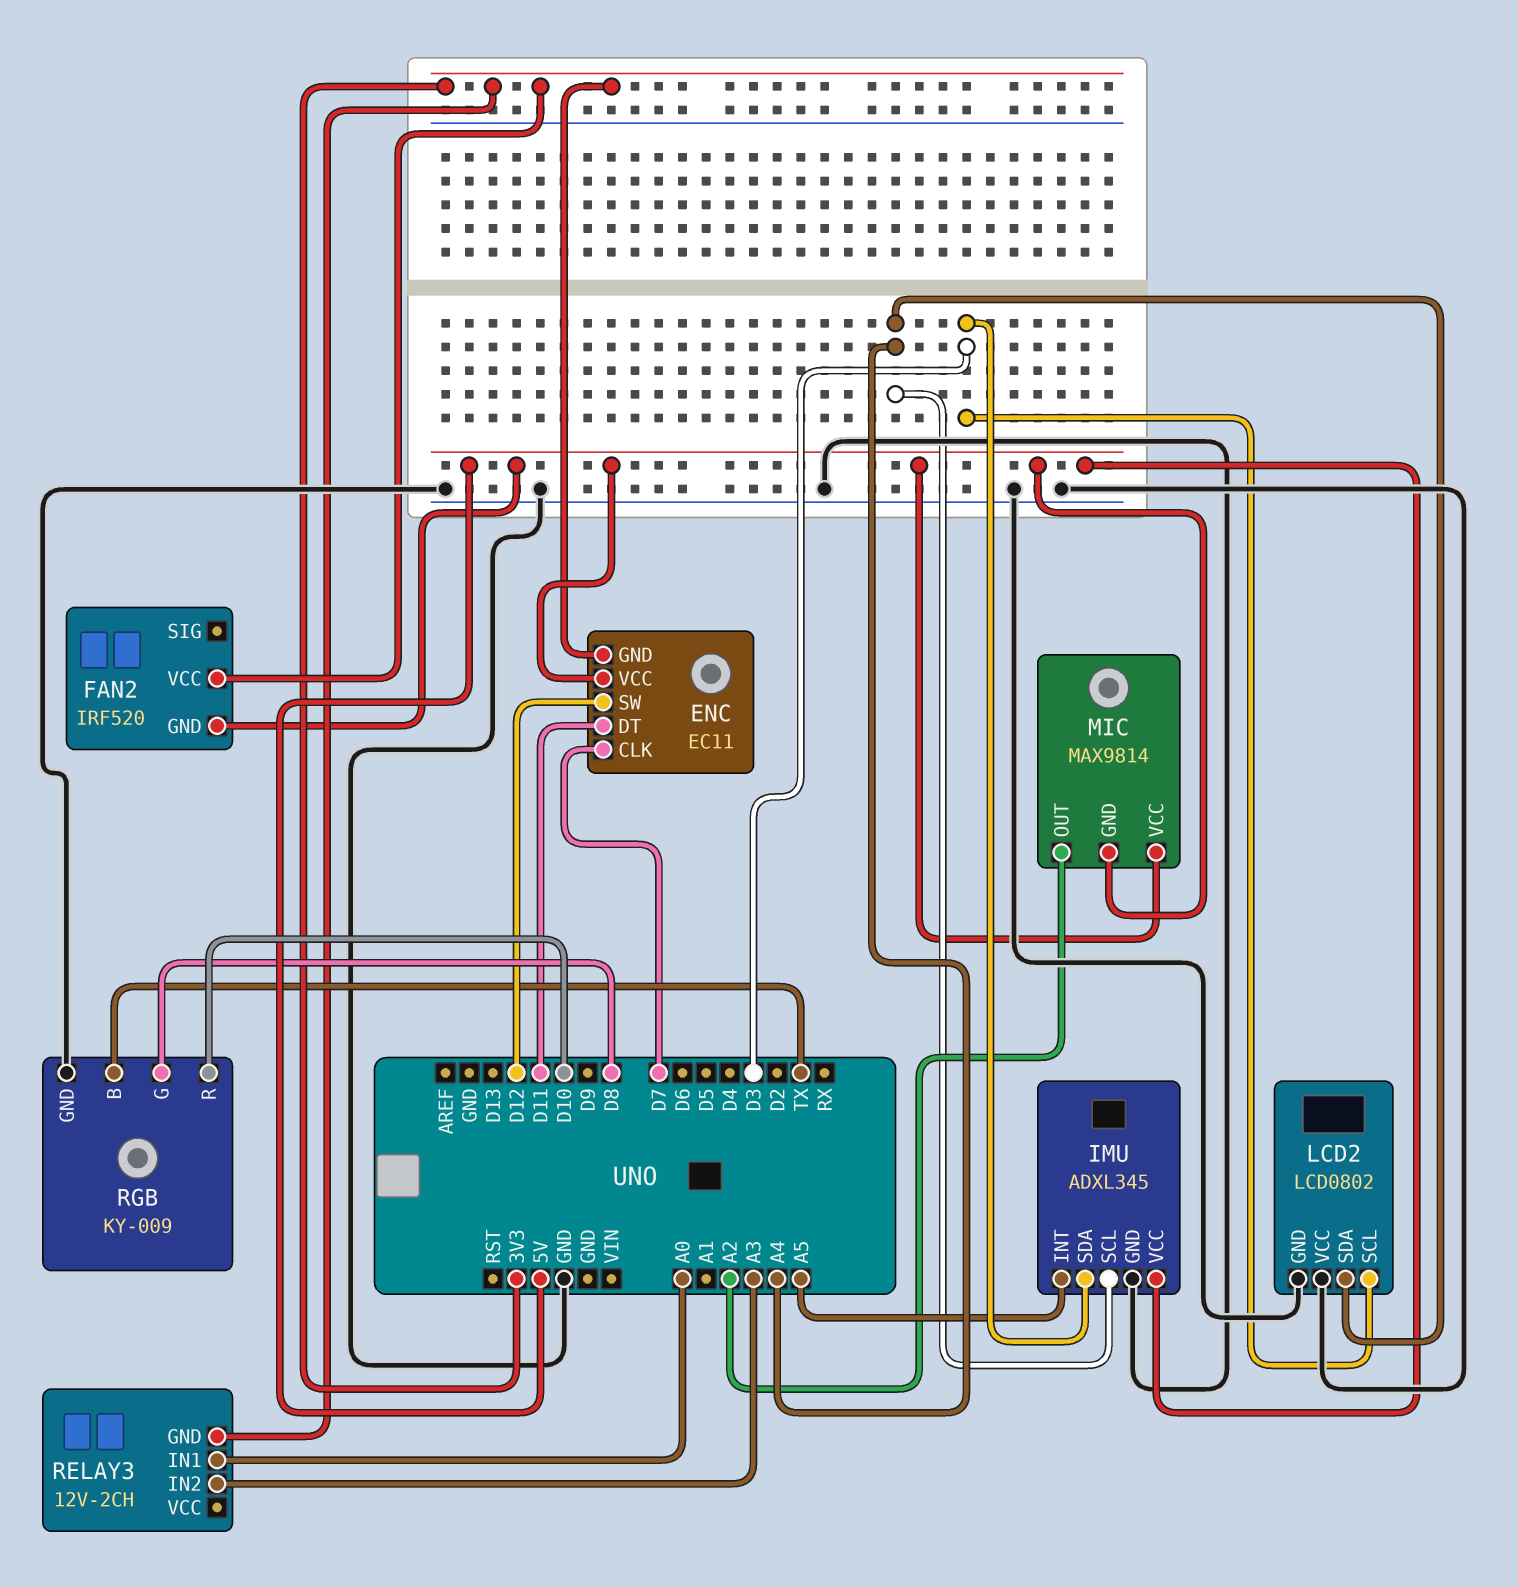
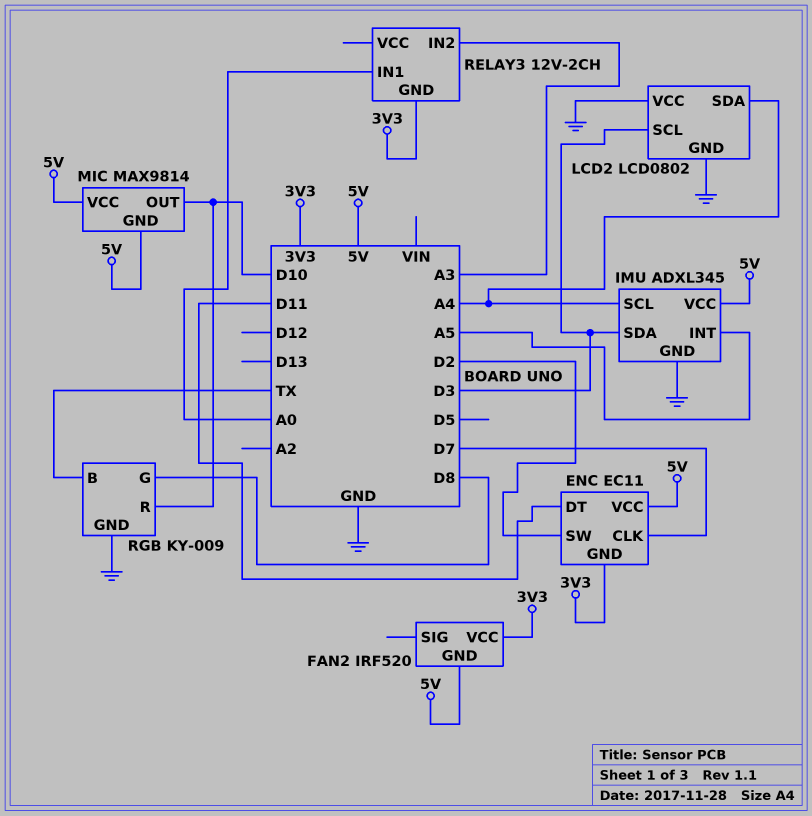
ENC pin SW: D12 -> D2
MIC pin OUT: A2 -> D10

